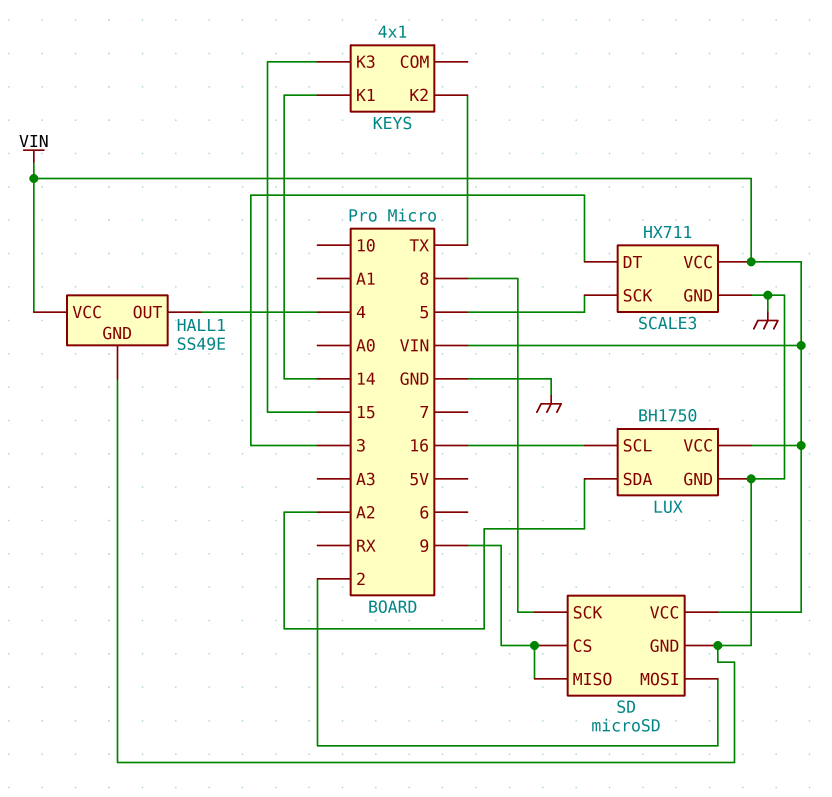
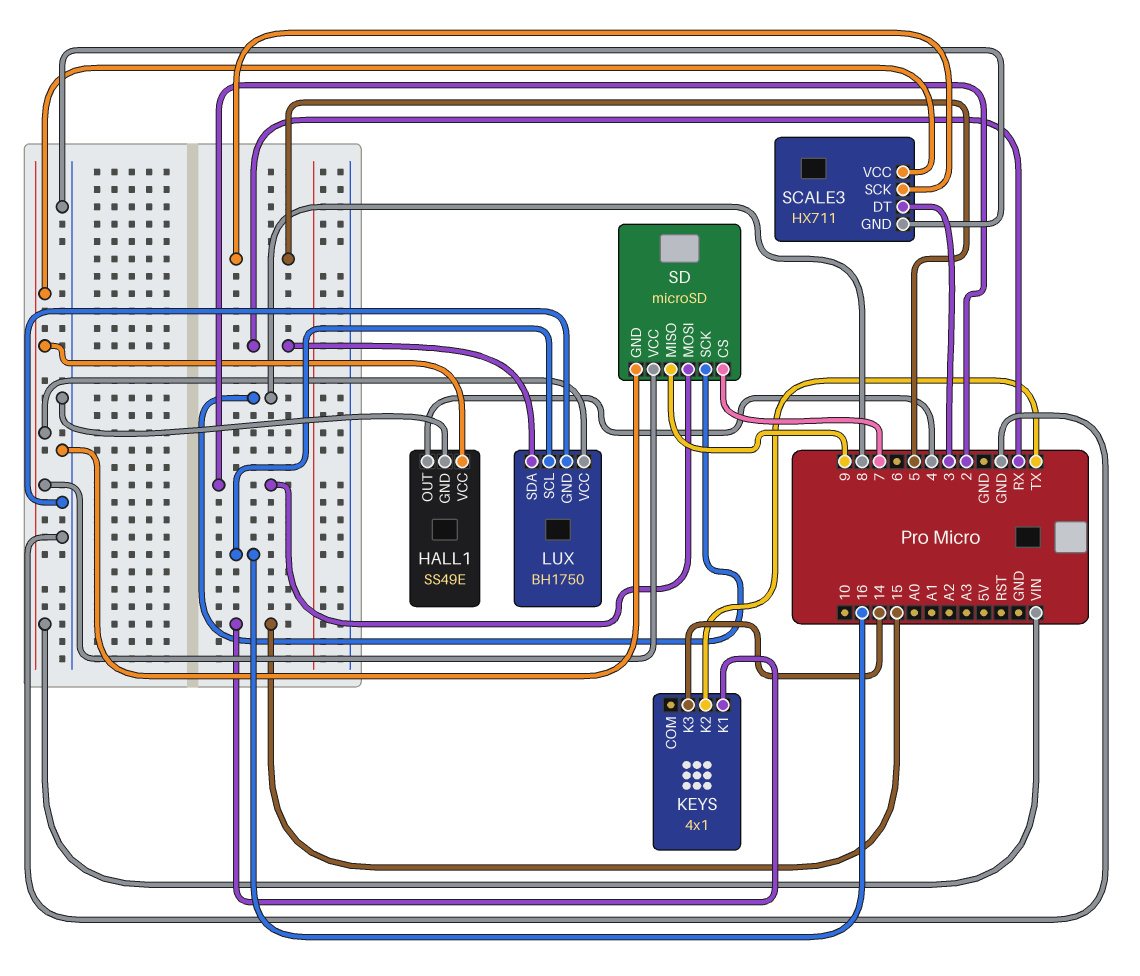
KEYS pin K1: 14 -> 15
KEYS pin K3: 15 -> 14
LUX pin SDA: A2 -> RX
SD pin CS: 9 -> 7

